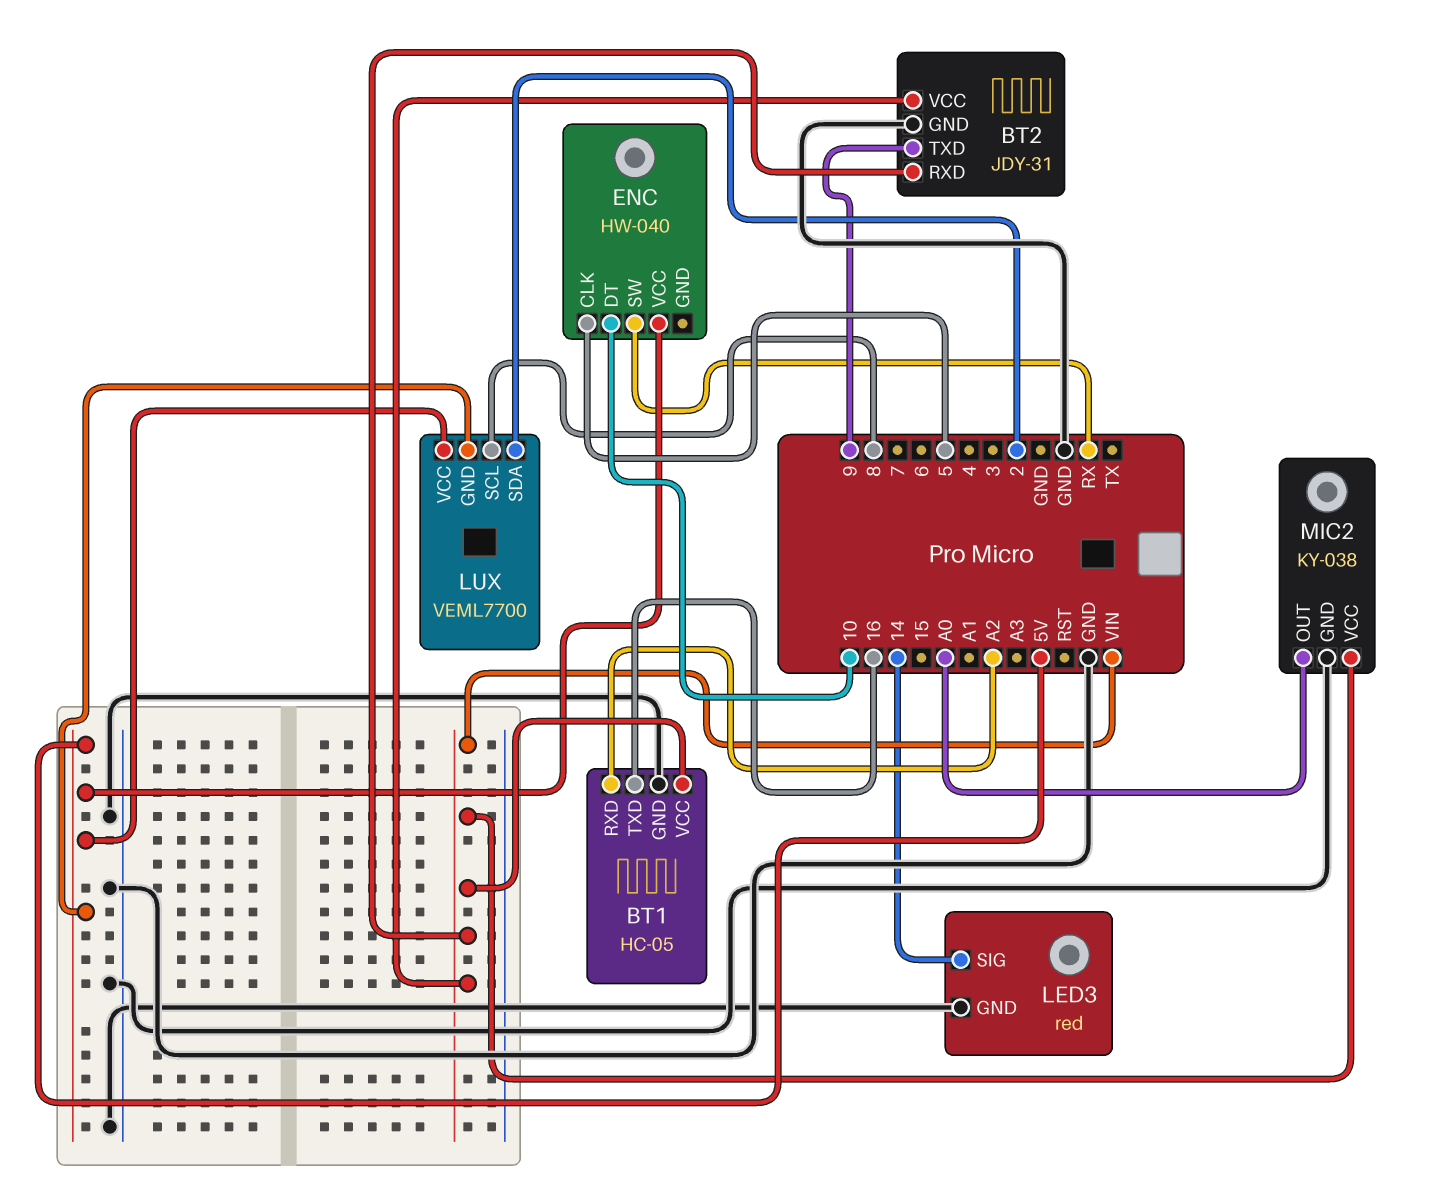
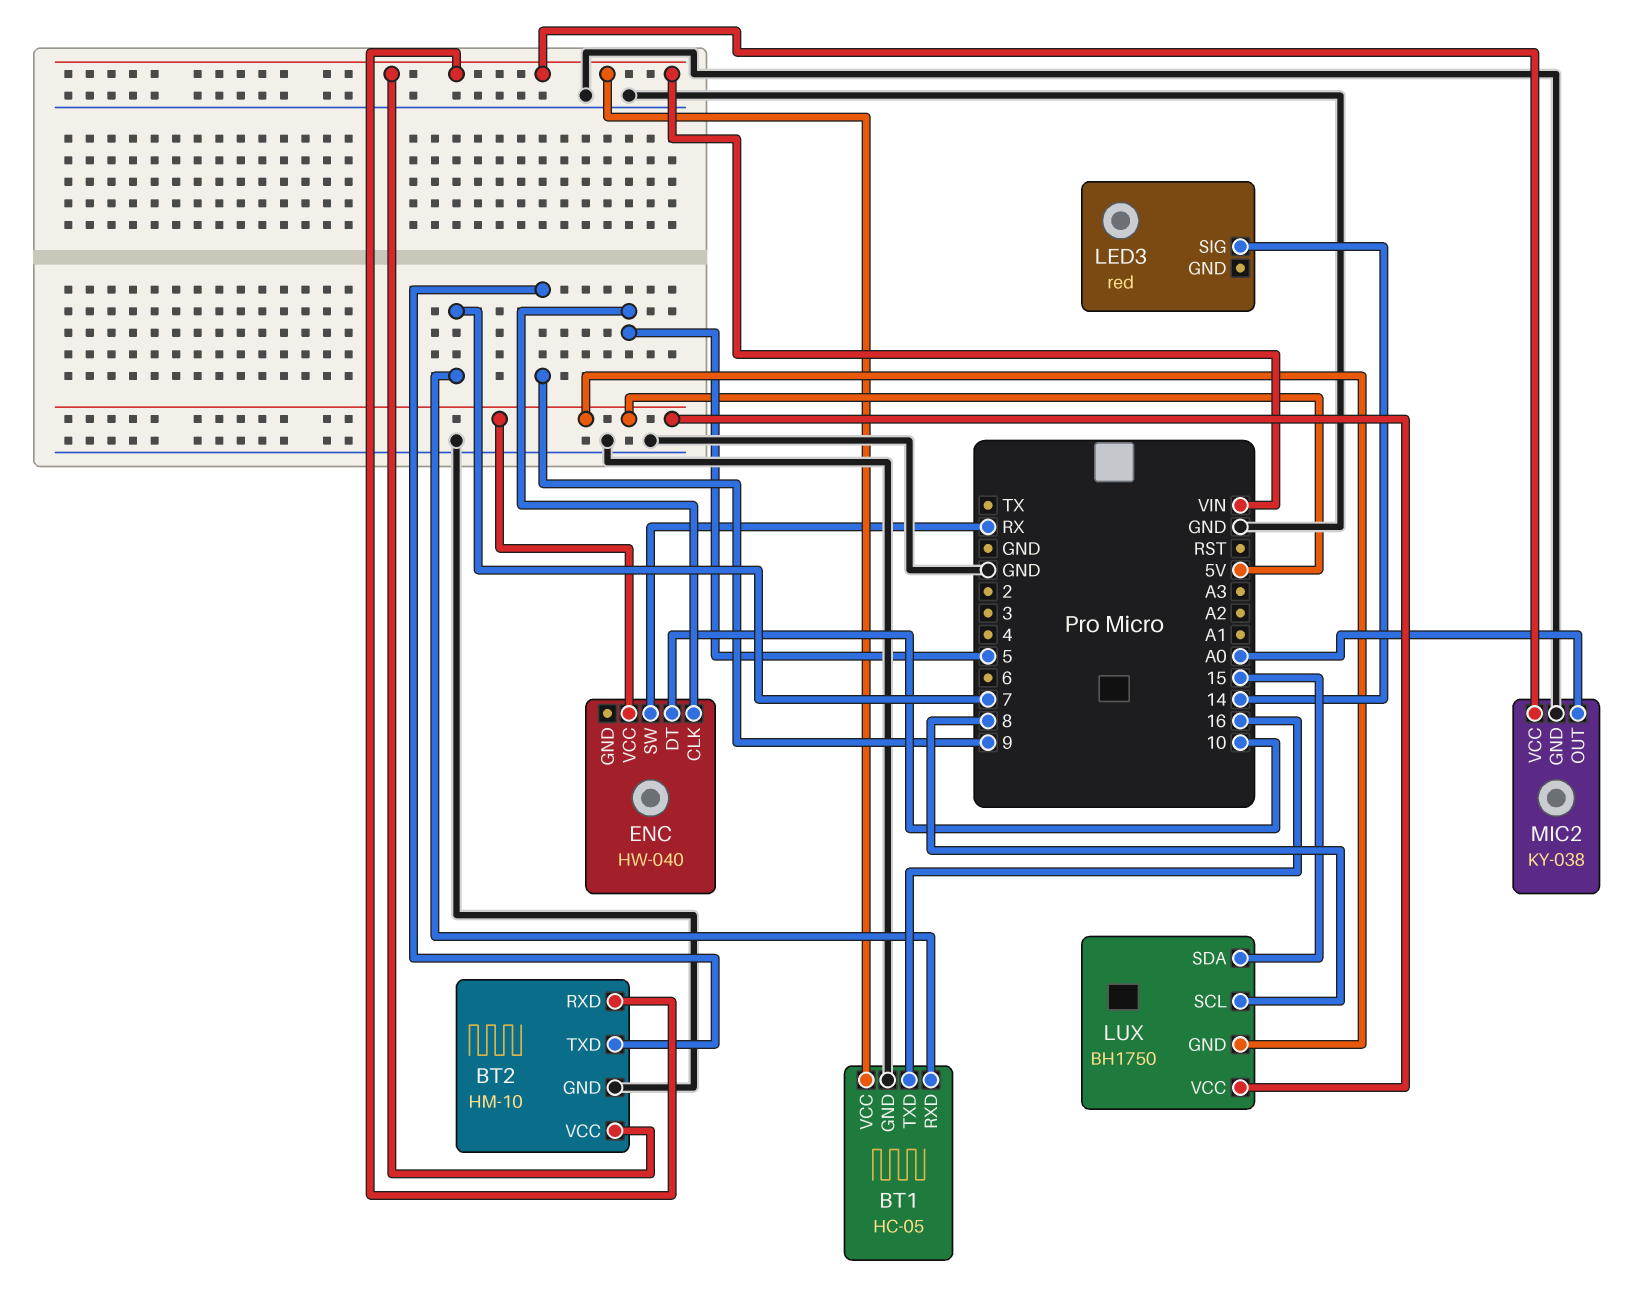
BT1 pin RXD: A2 -> 7
BT2: JDY-31 -> HM-10
LED3 pin GND: GND -> none
LUX: VEML7700 -> BH1750
LUX pin SDA: 2 -> 15

